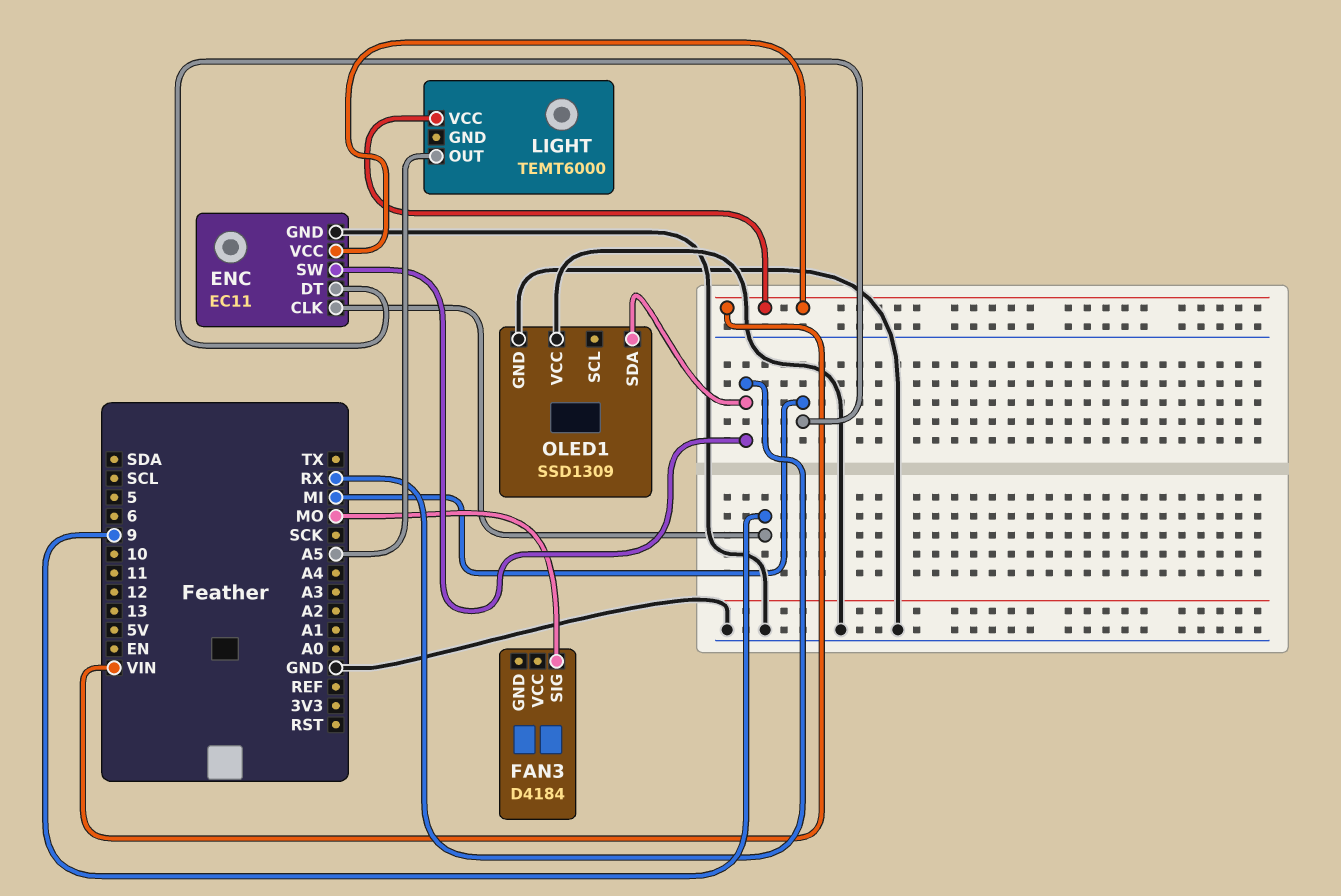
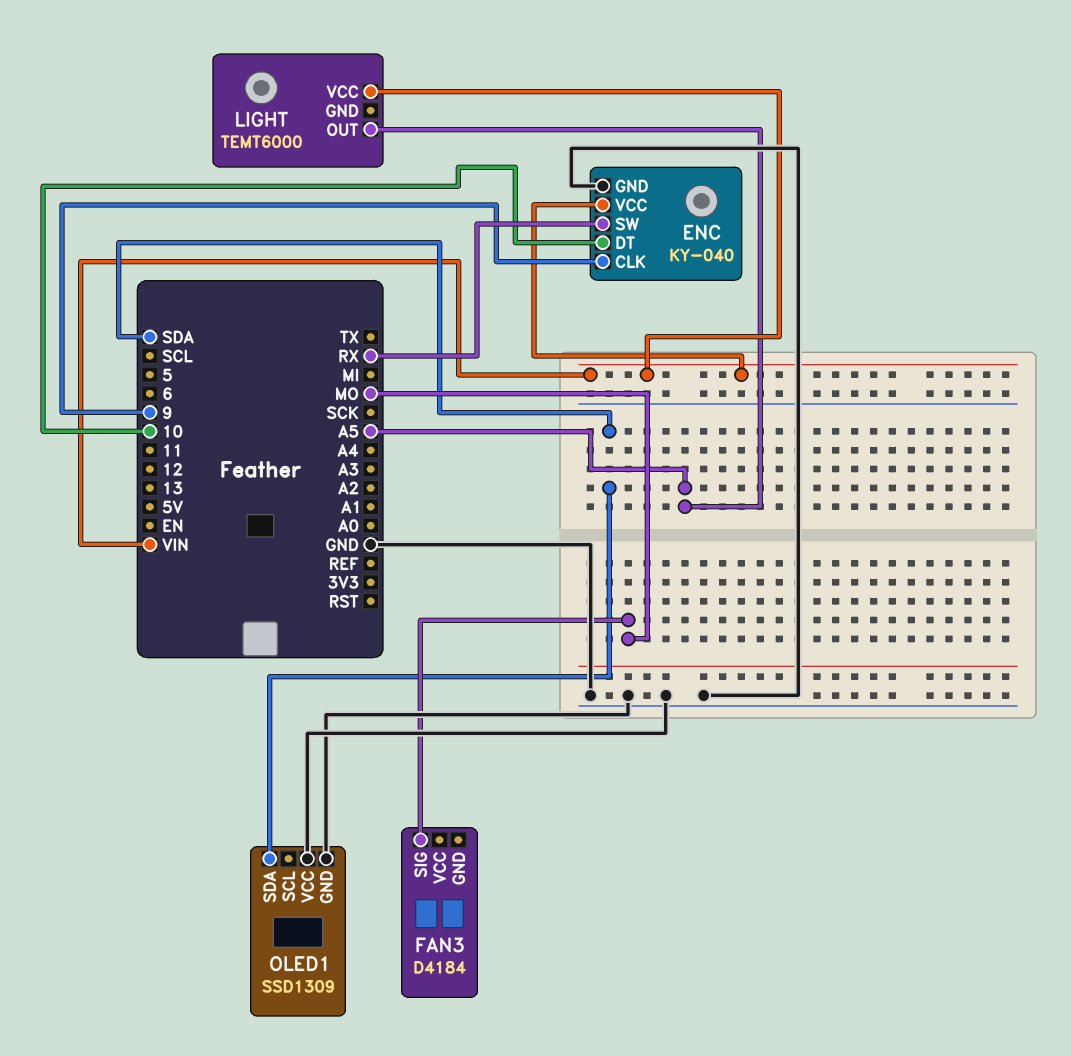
ENC: EC11 -> KY-040
ENC pin DT: MI -> 10
OLED1 pin SDA: RX -> SDA

